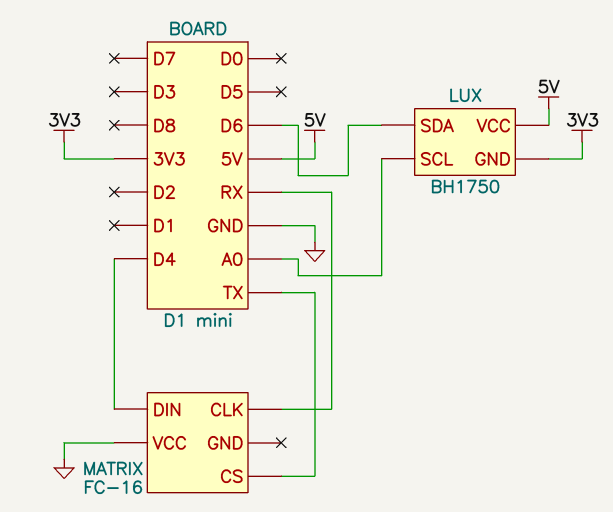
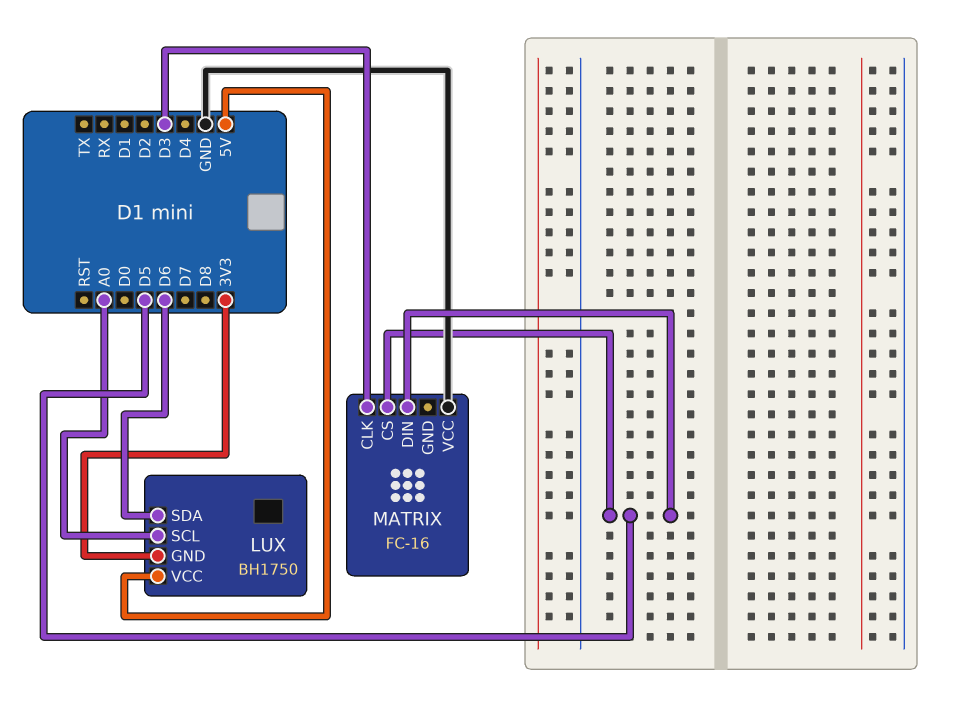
MATRIX pin CLK: RX -> D3
MATRIX pin CS: TX -> D5
MATRIX pin DIN: D4 -> D5

